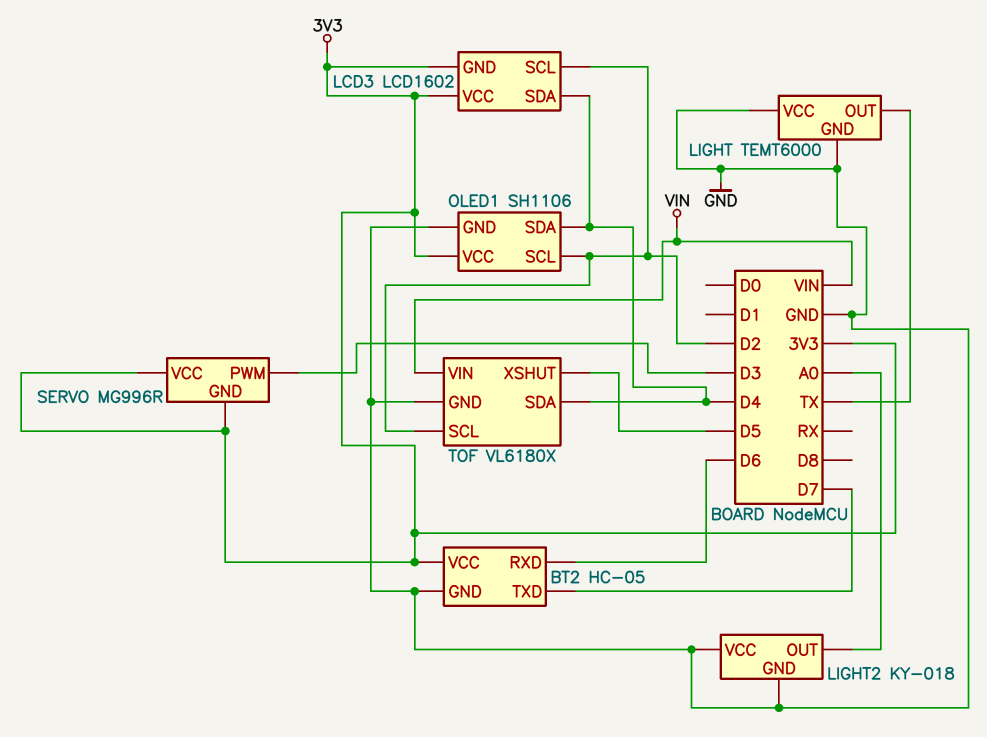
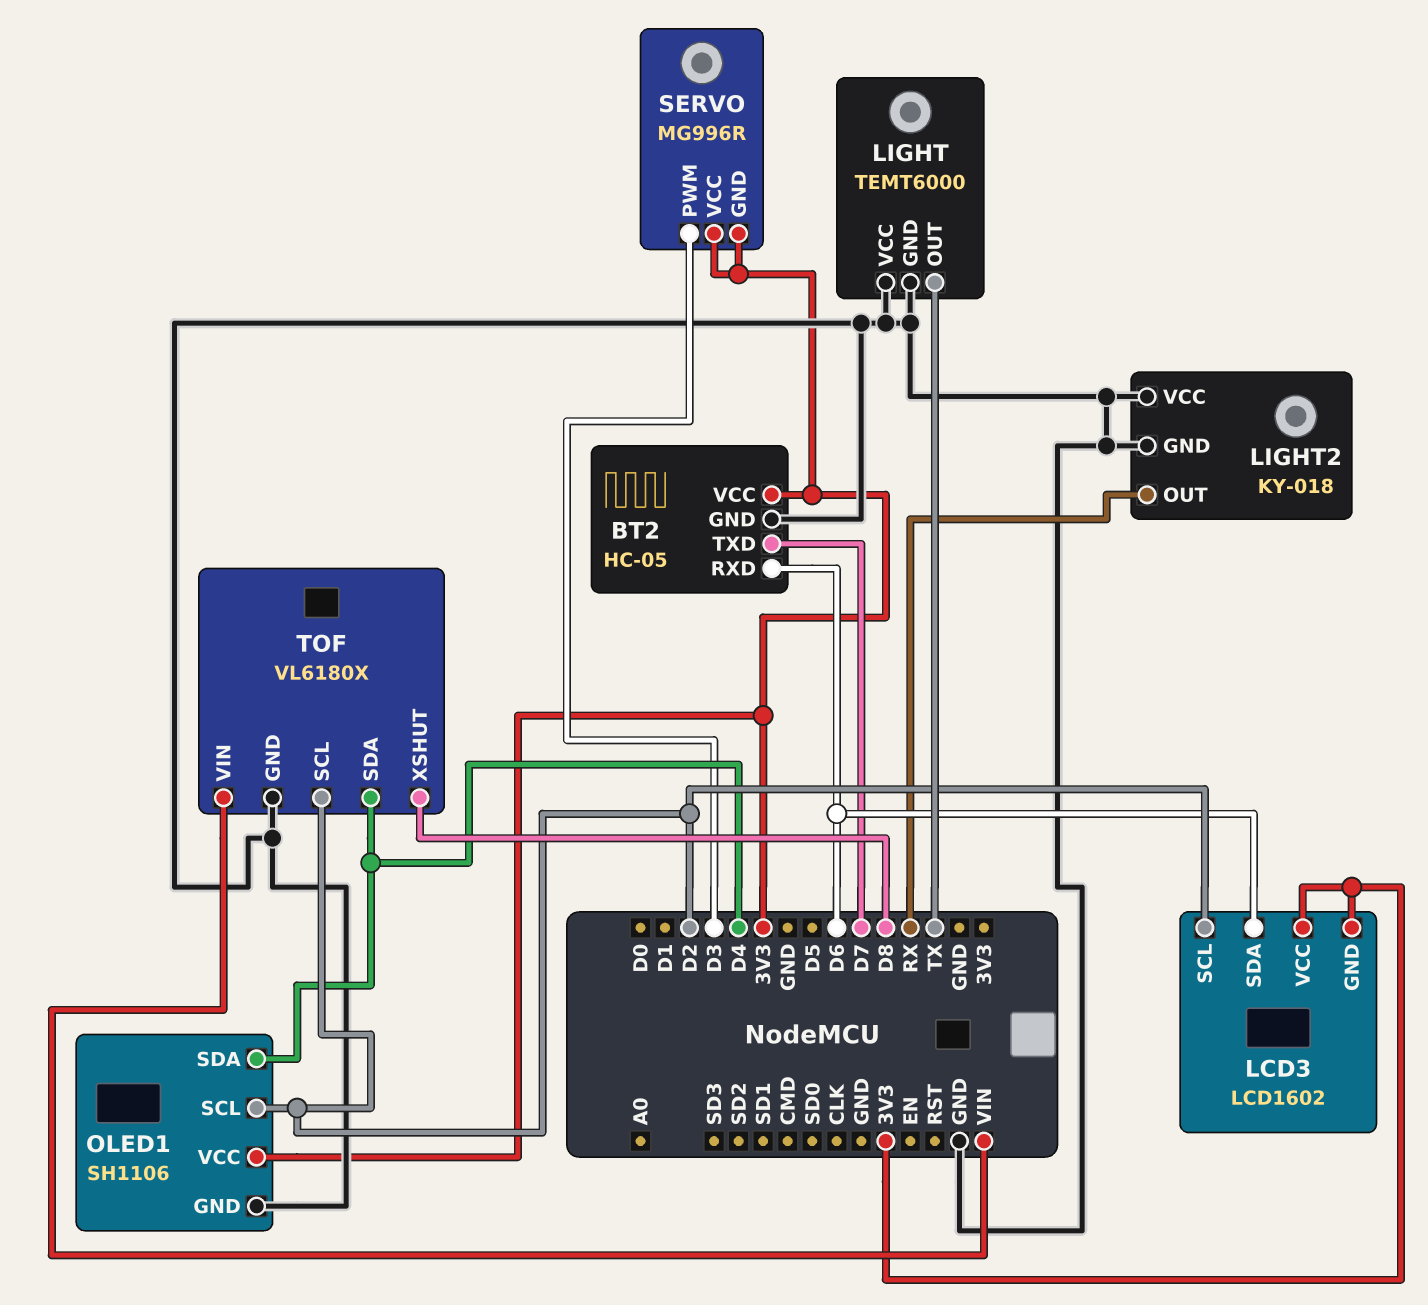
LCD3 pin SDA: D4 -> D6
LIGHT2 pin OUT: A0 -> RX
TOF pin XSHUT: D5 -> D8

